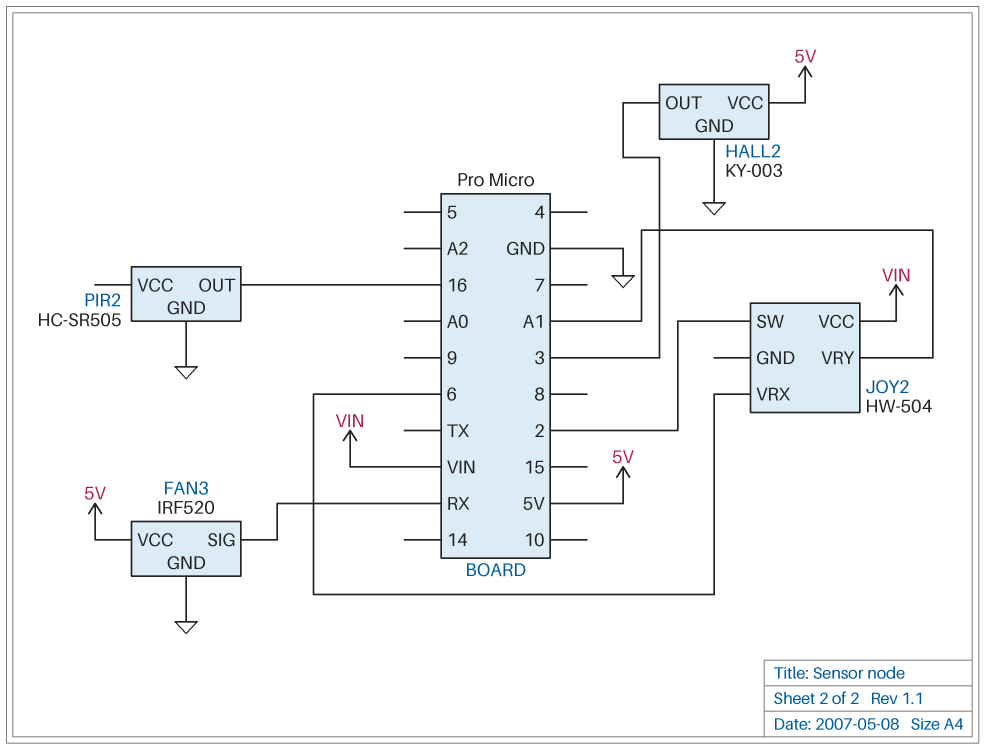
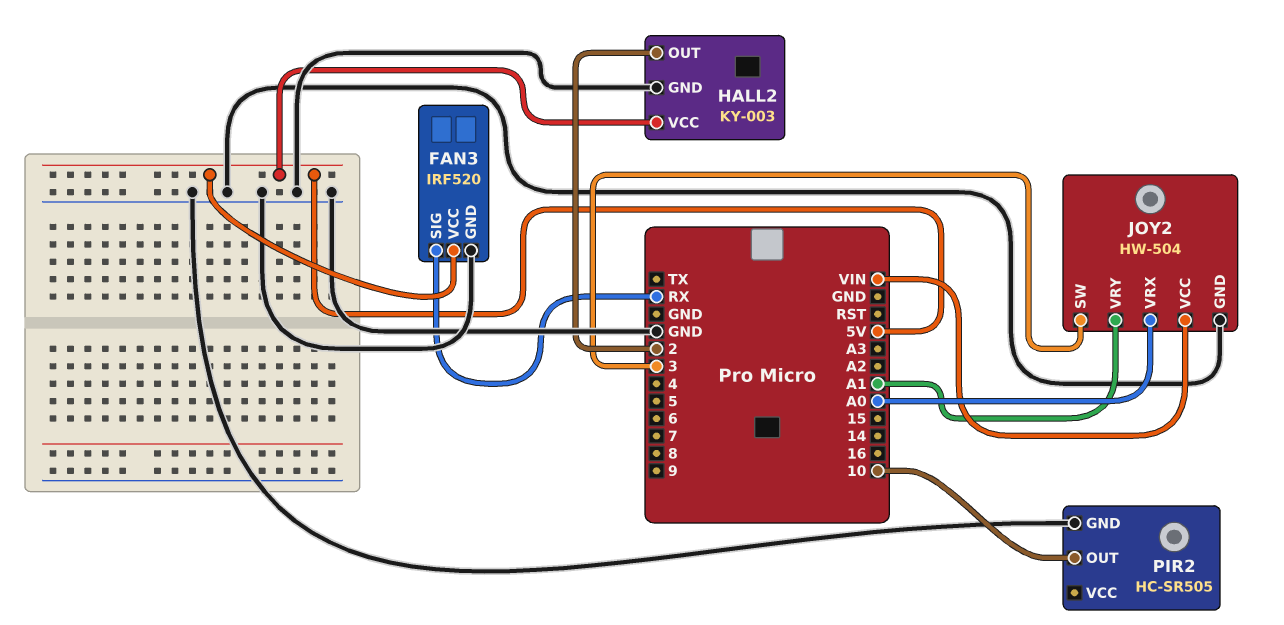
HALL2 pin OUT: 3 -> 2
JOY2 pin GND: none -> GND
JOY2 pin SW: 2 -> 3
JOY2 pin VRX: 6 -> A0
PIR2 pin OUT: 16 -> 10

